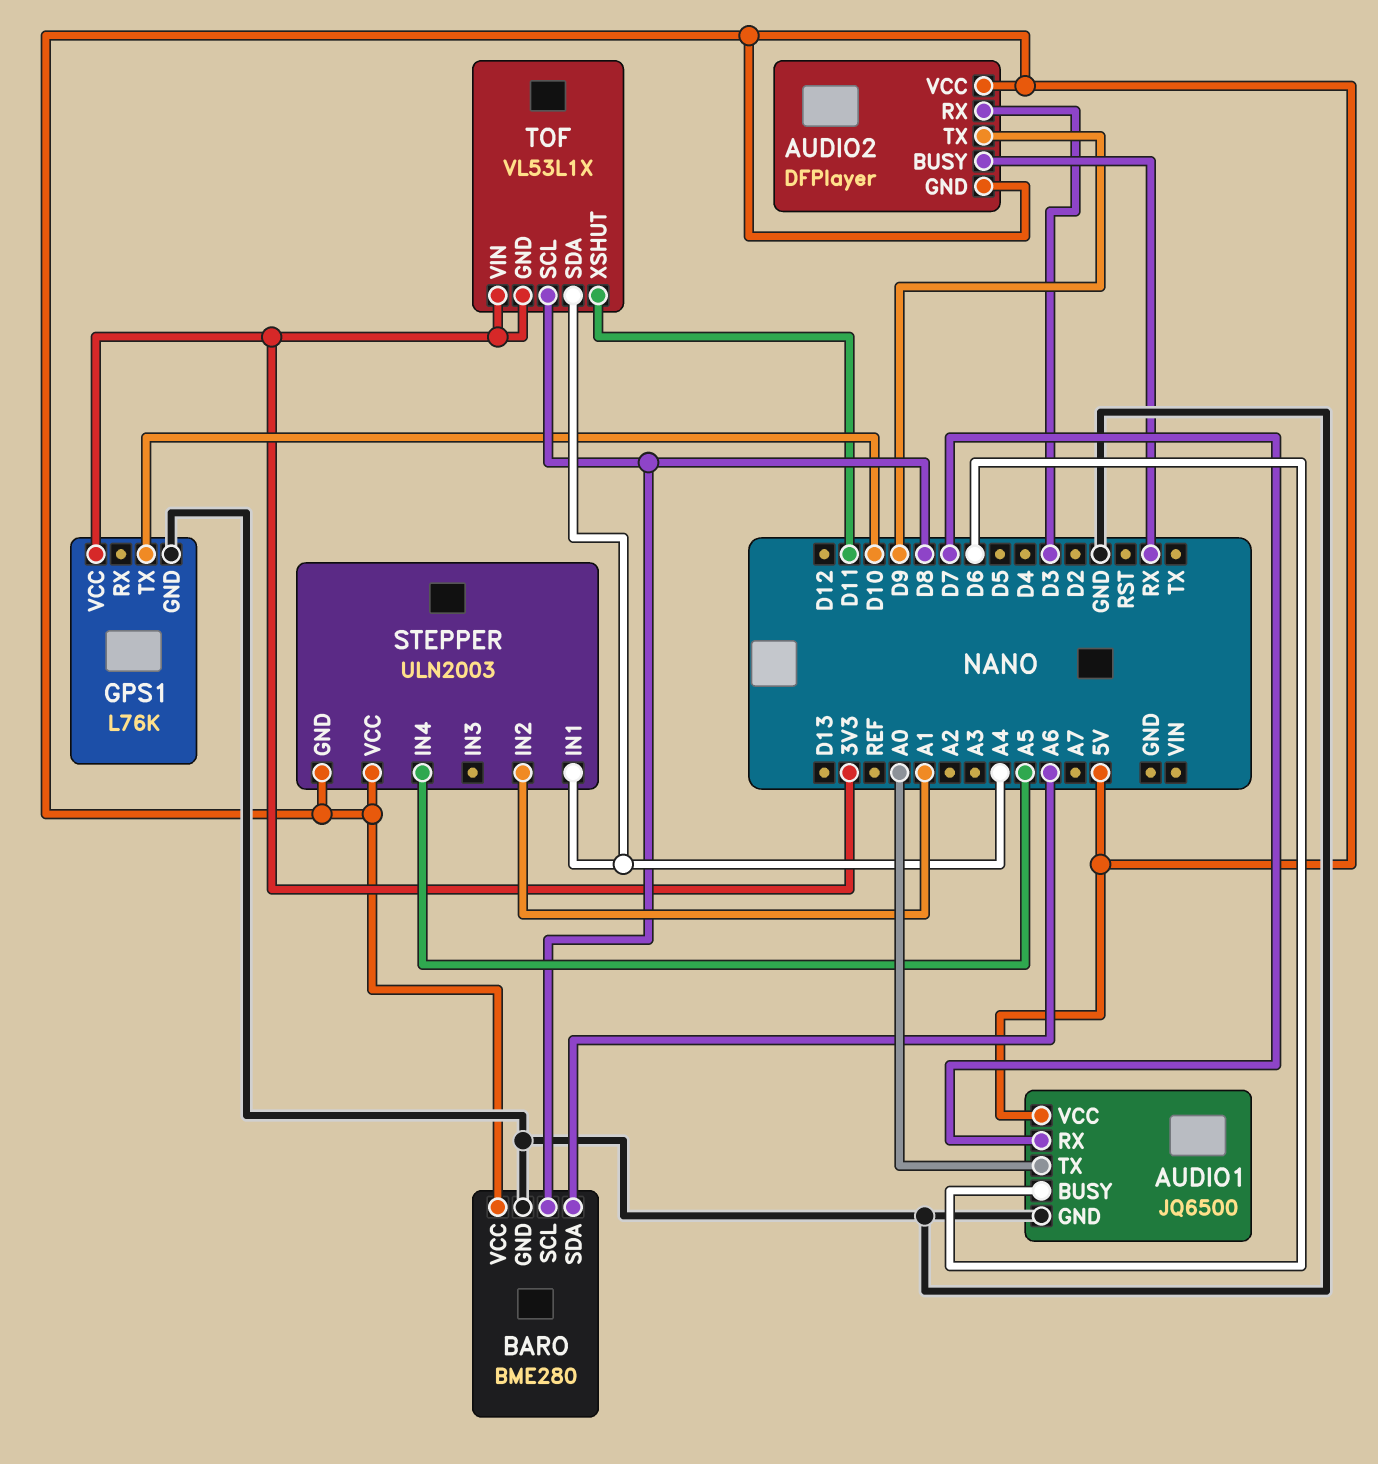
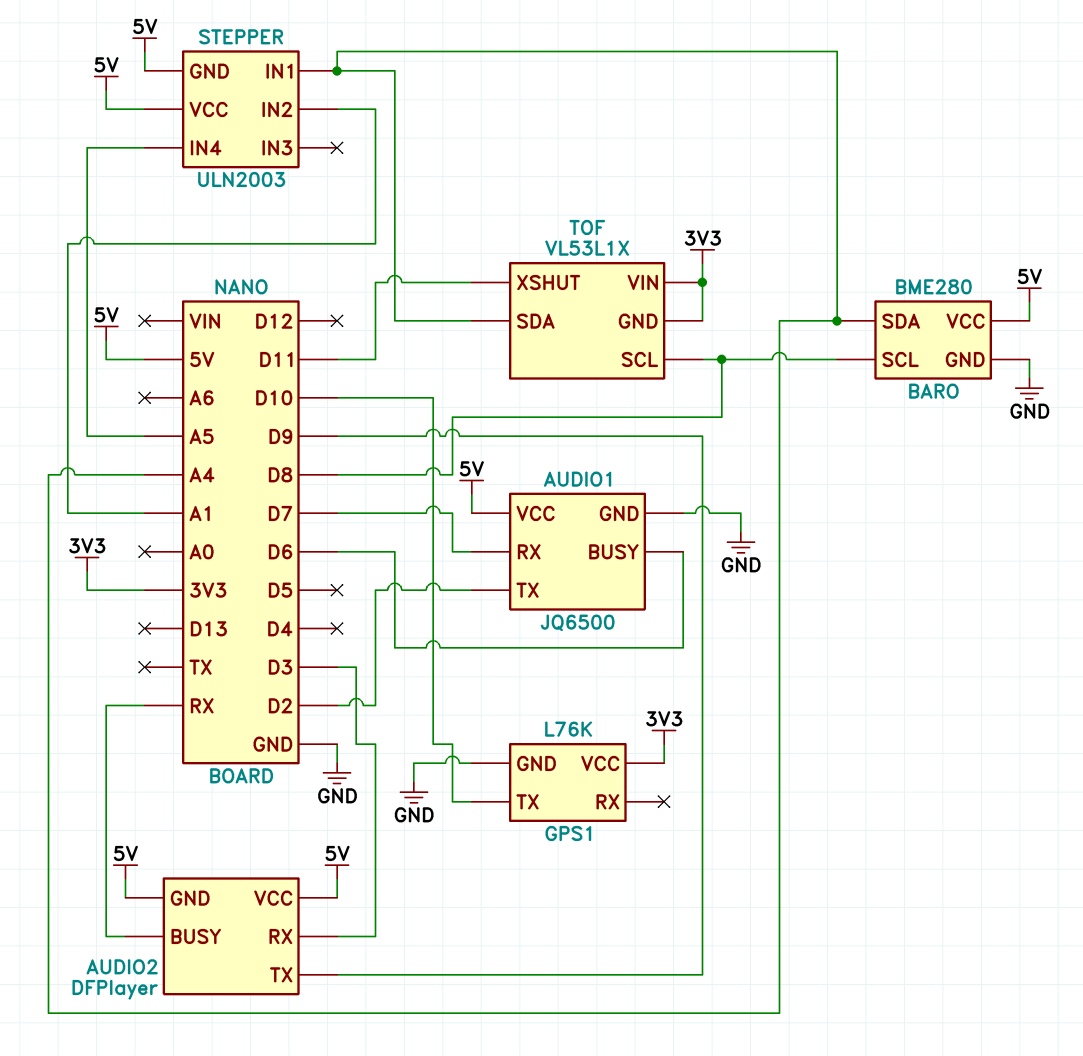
AUDIO1 pin TX: A0 -> D2
BARO pin SDA: A6 -> A4

